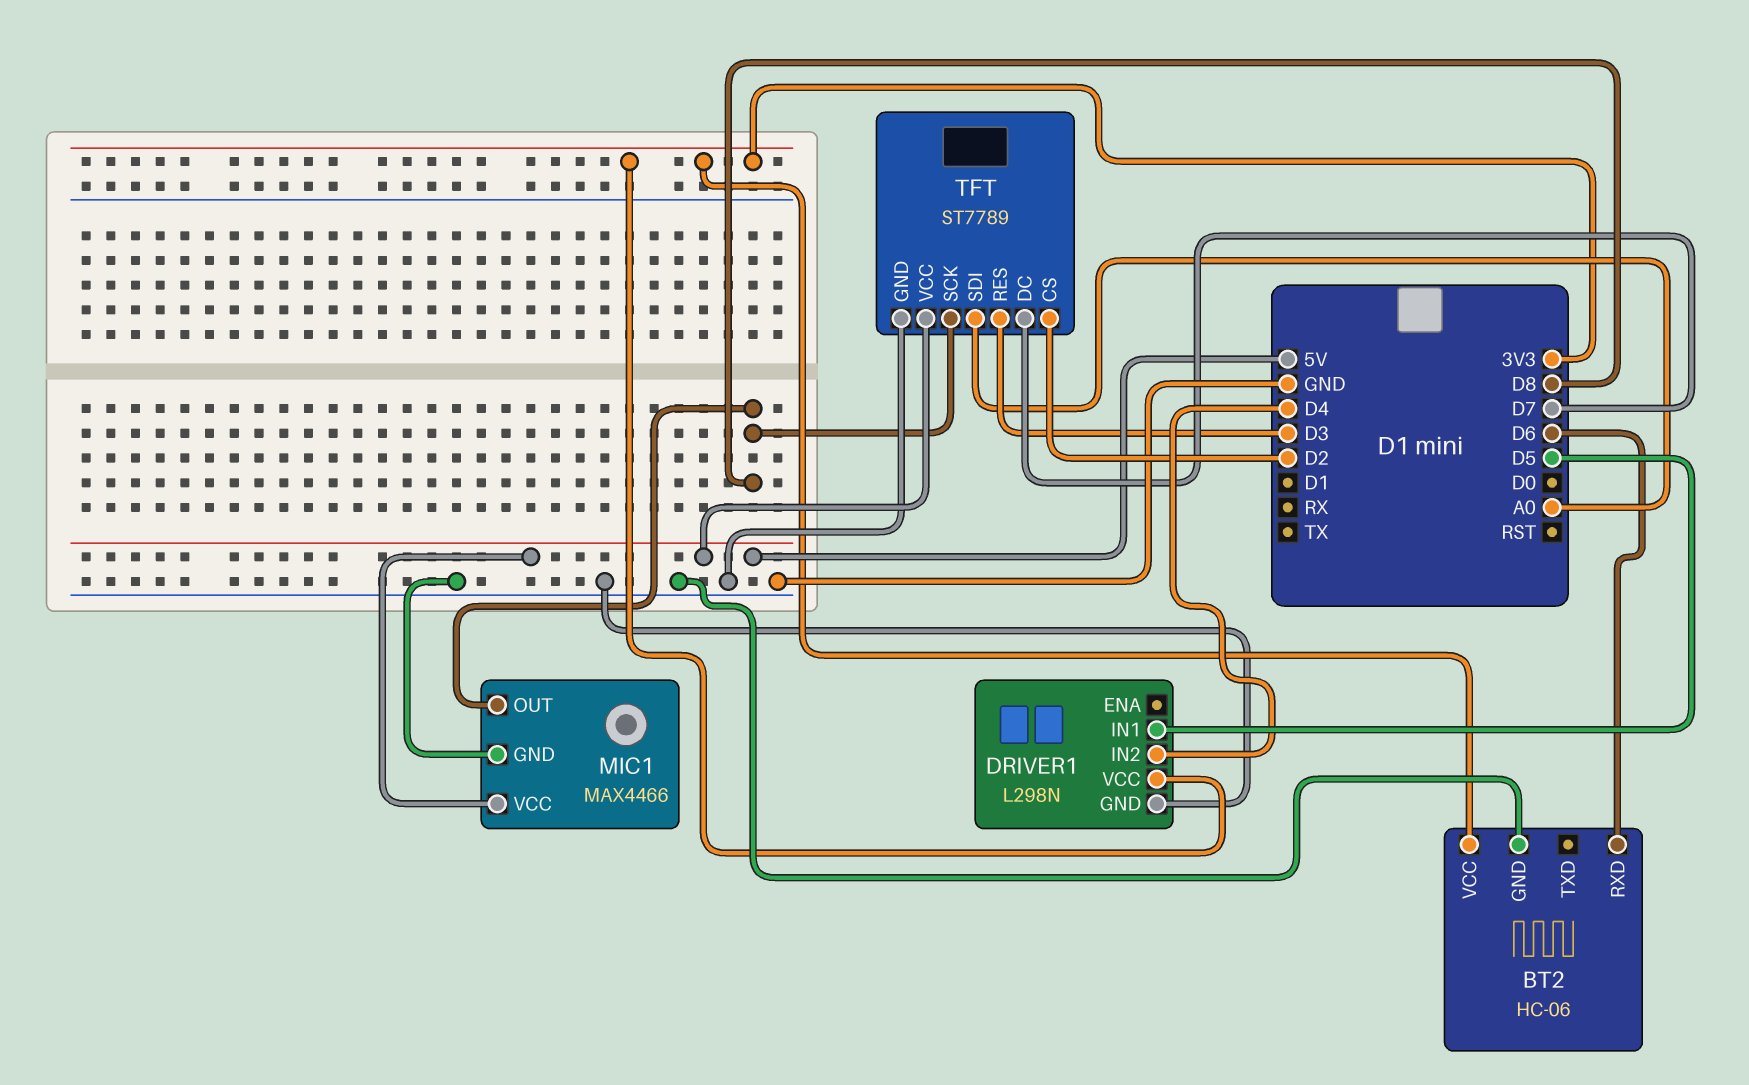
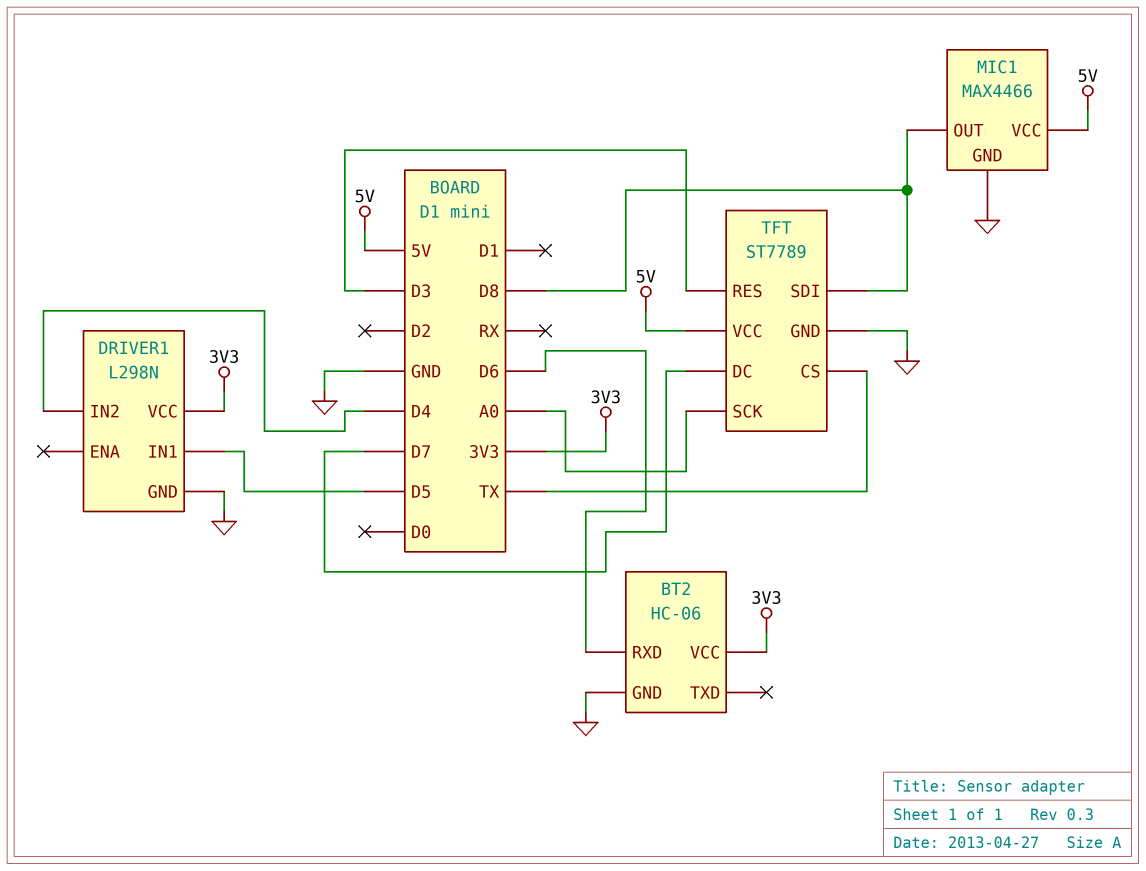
TFT pin CS: D2 -> TX
TFT pin SCK: D8 -> A0
TFT pin SDI: A0 -> D8

